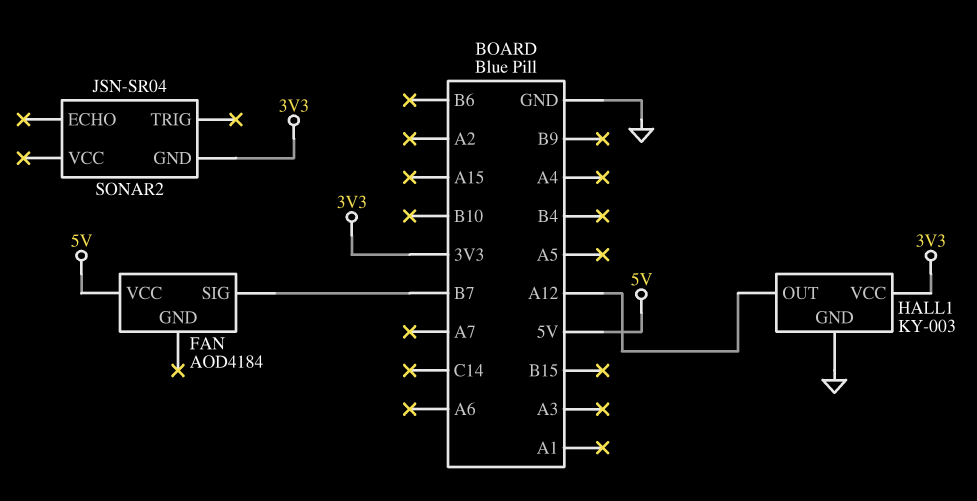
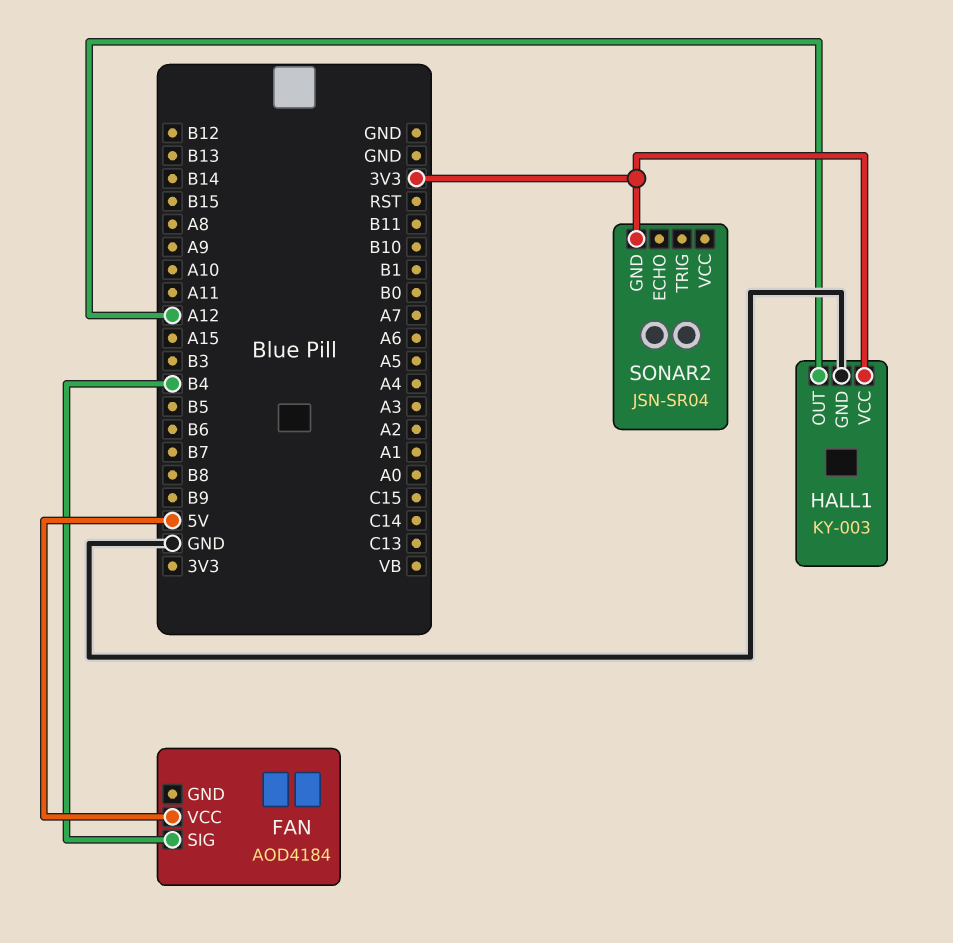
FAN pin SIG: B7 -> B4

